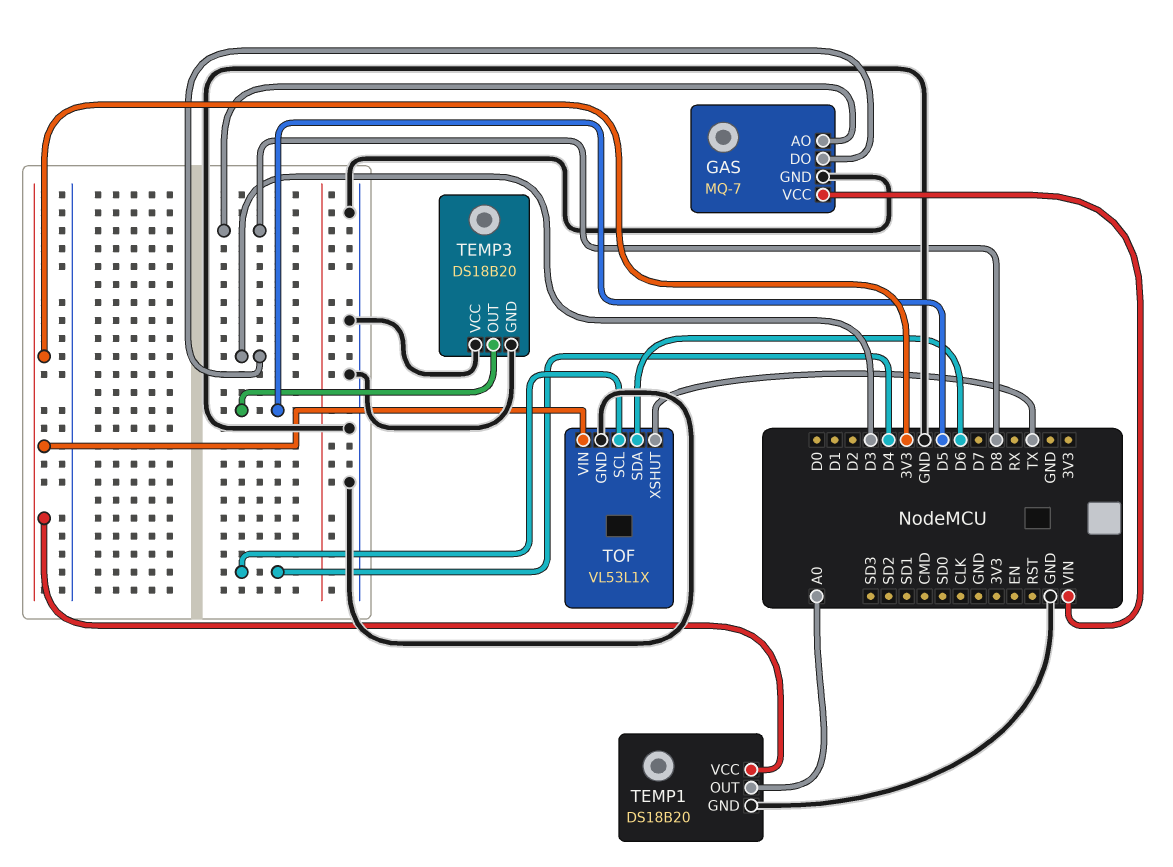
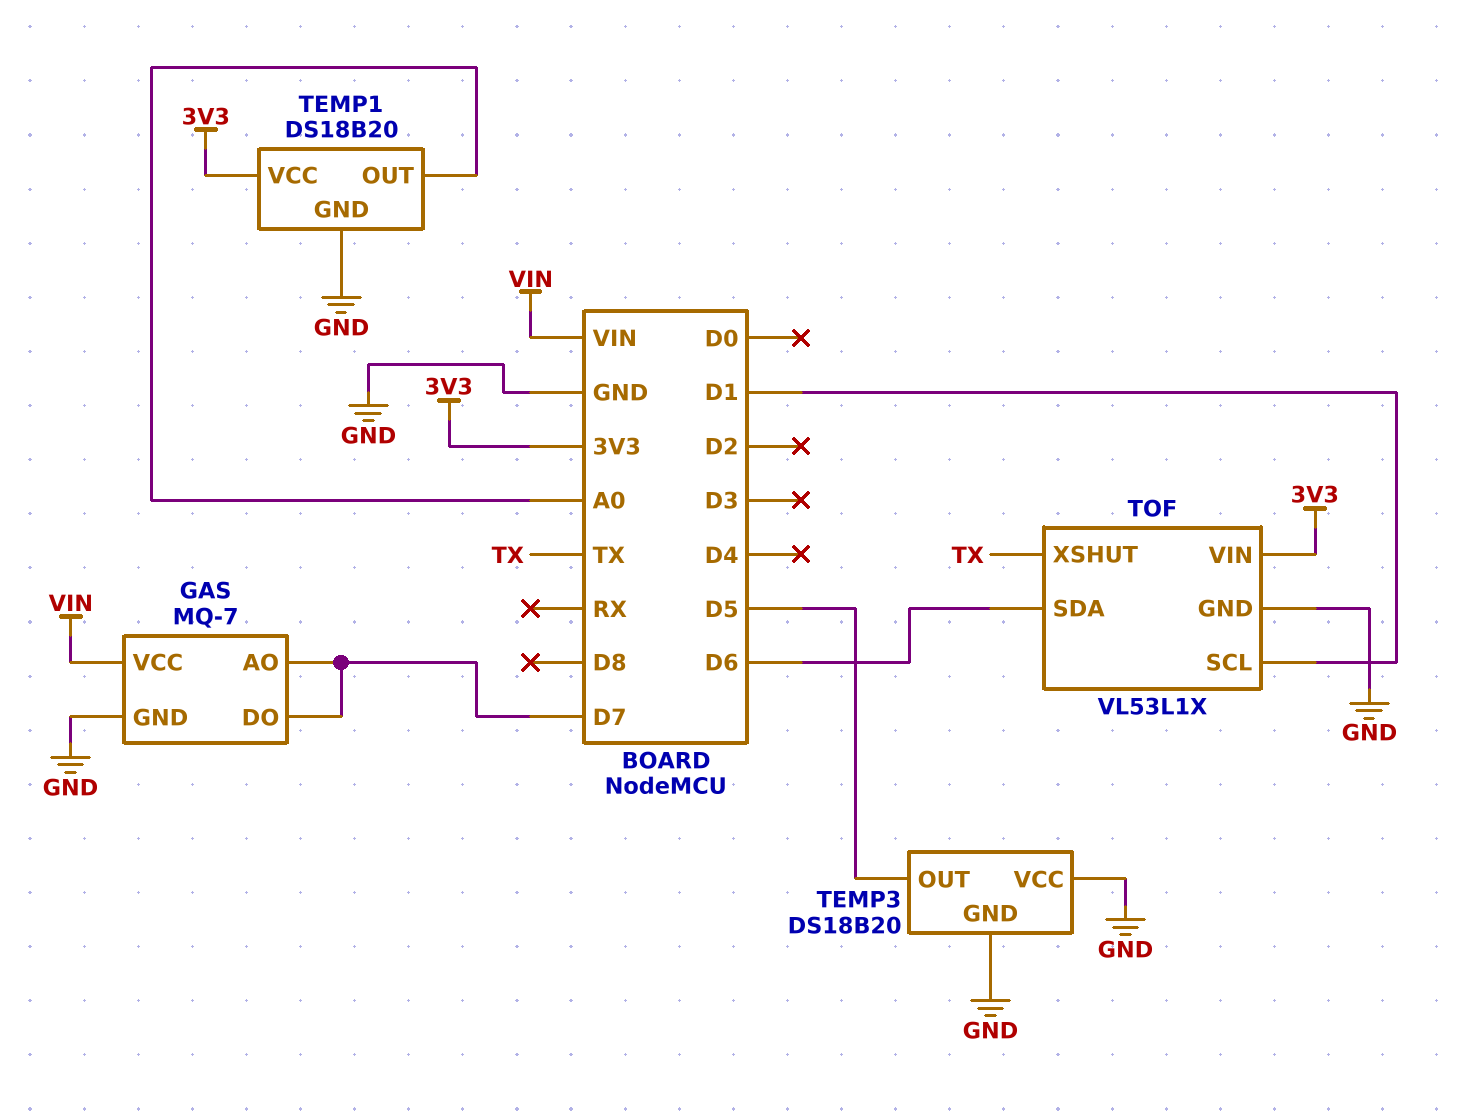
GAS pin AO: D8 -> D7
GAS pin DO: D3 -> D7
TOF pin SCL: D4 -> D1

